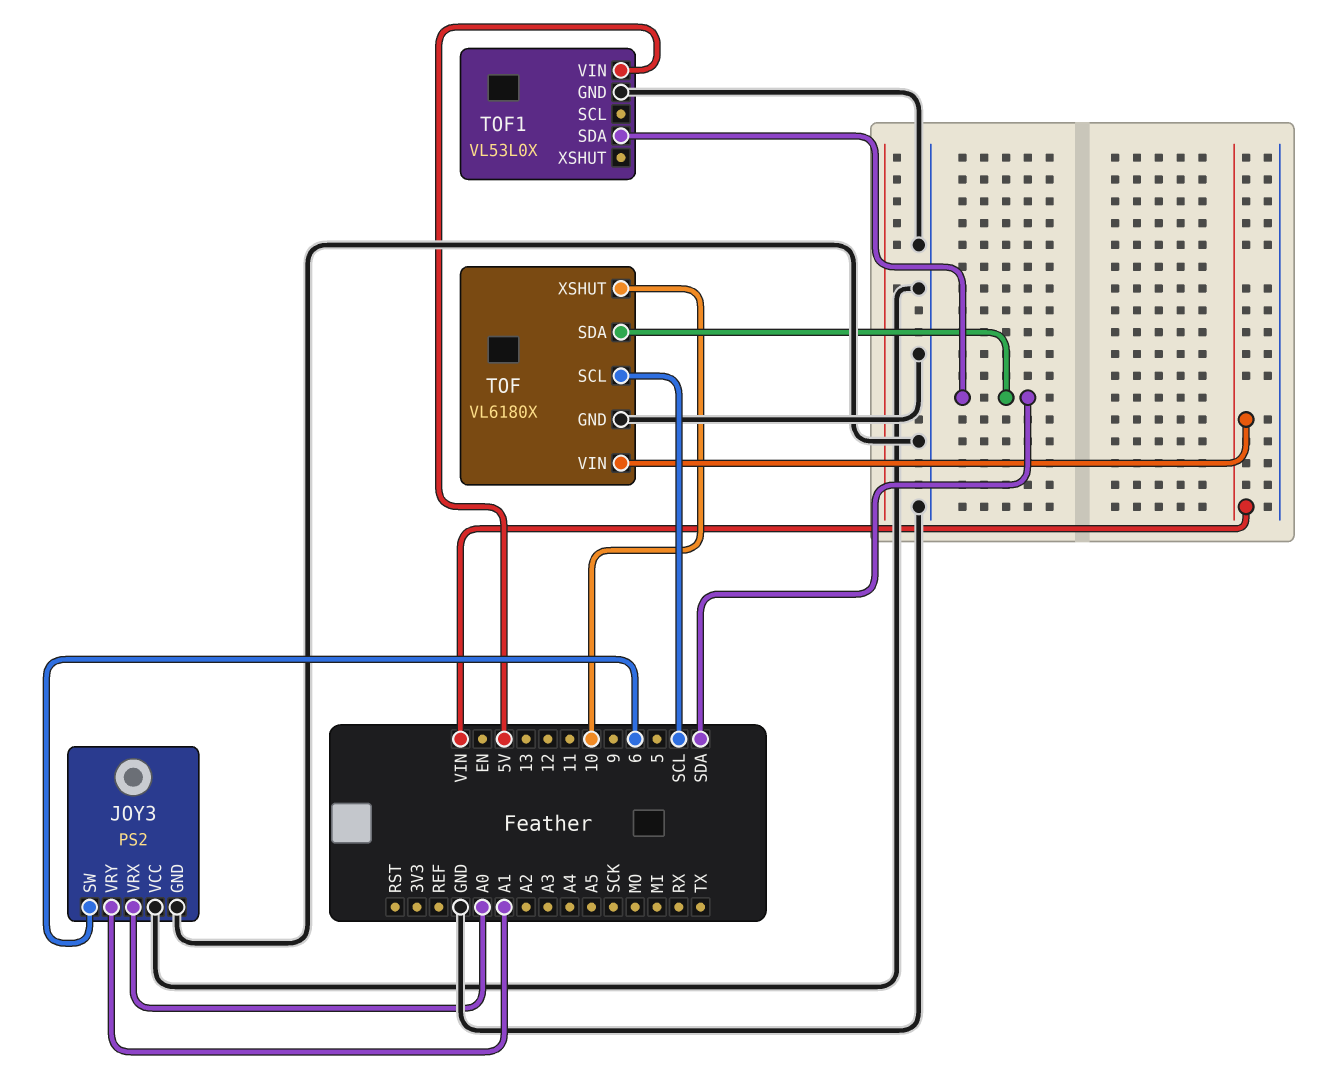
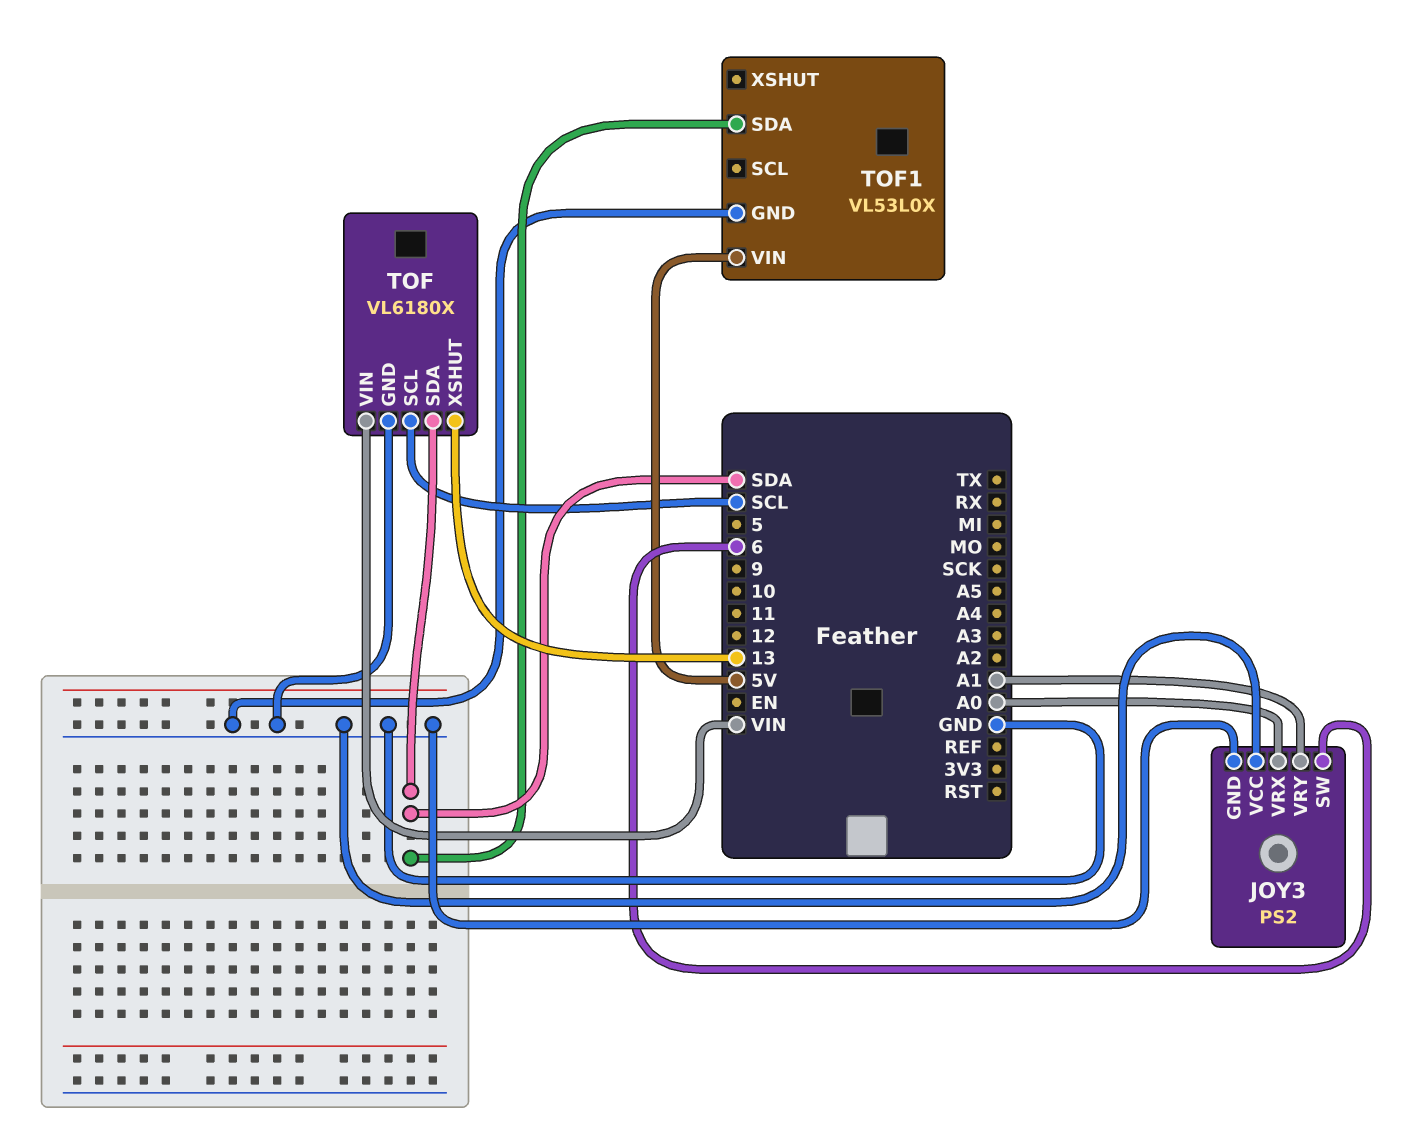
TOF pin XSHUT: 10 -> 13

